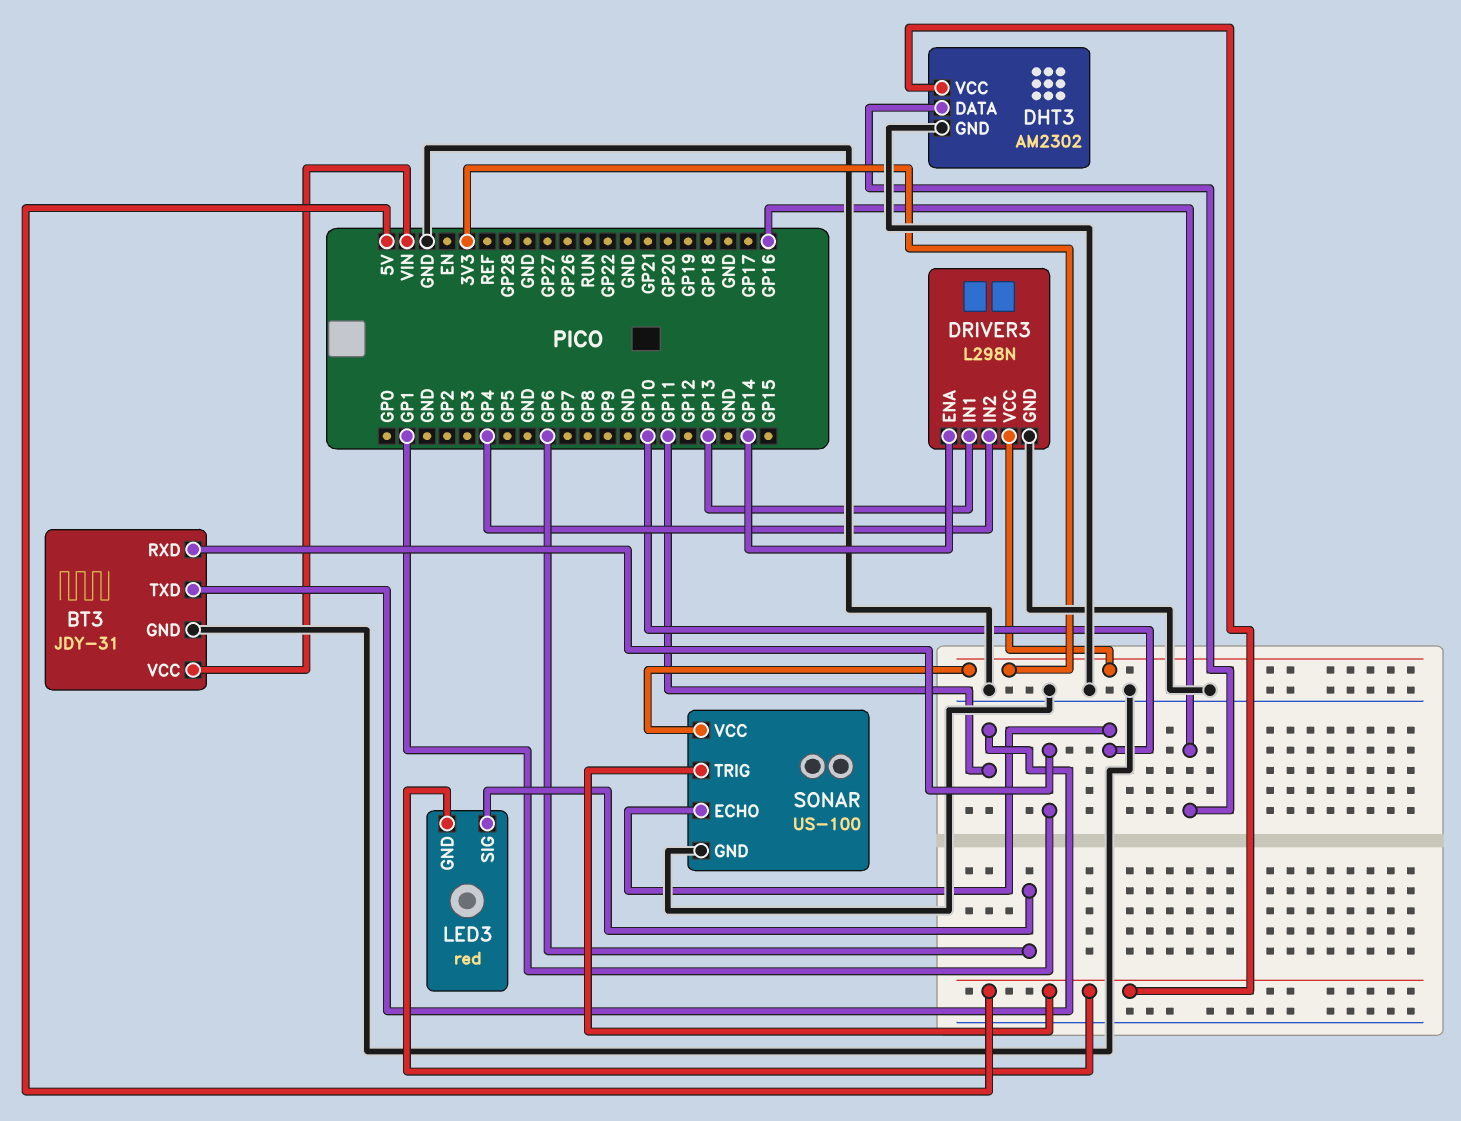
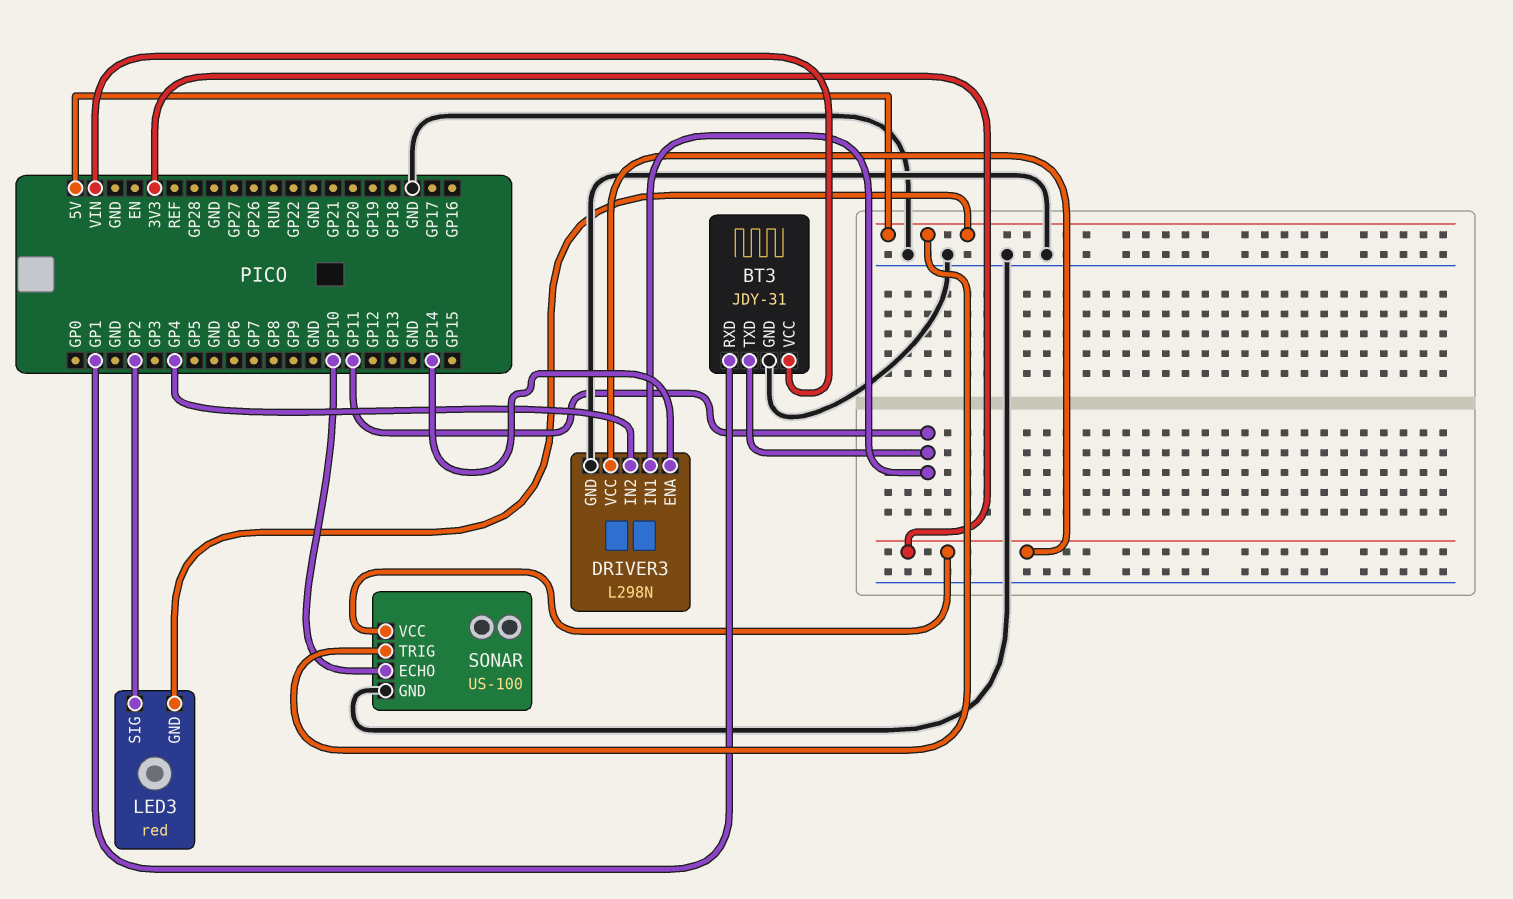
DHT3: AM2302 -> none
DHT3 pin DATA: GP16 -> none
DHT3 pin GND: GND -> none
DHT3 pin VCC: 5V -> none
DRIVER3 pin IN1: GP13 -> GP11
LED3 pin SIG: GP6 -> GP2

